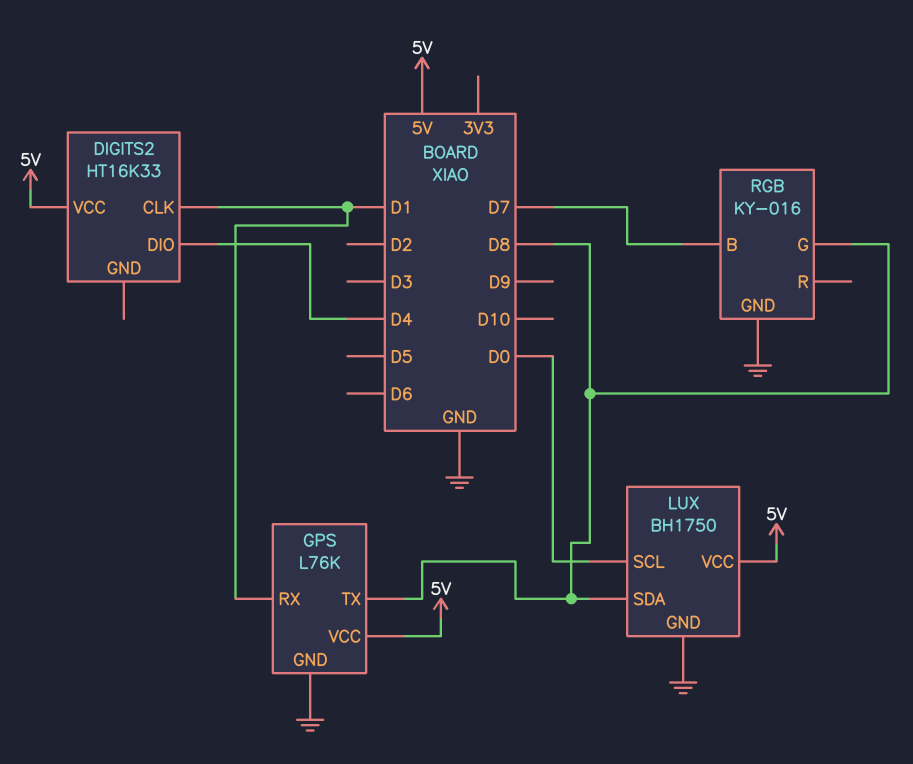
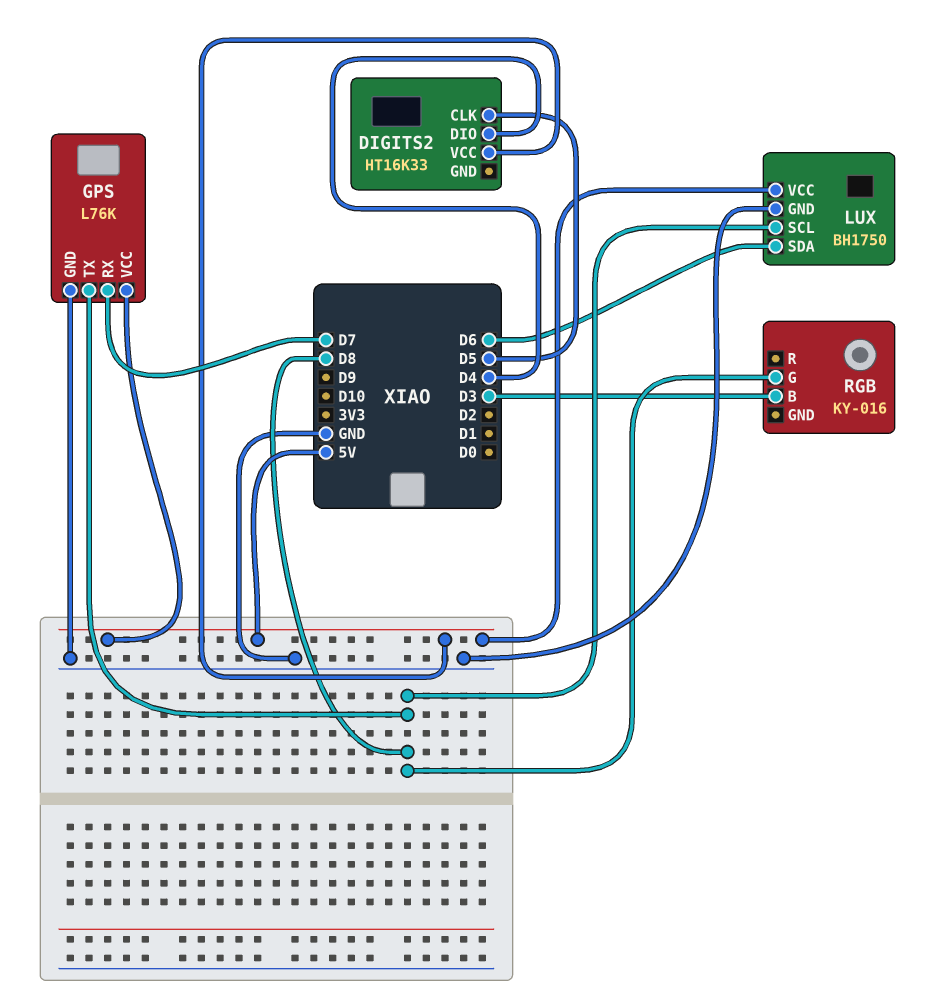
DIGITS2 pin CLK: D1 -> D5
GPS pin RX: D1 -> D7
LUX pin SCL: D0 -> D8
LUX pin SDA: D8 -> D6
RGB pin B: D7 -> D3
RGB pin GND: GND -> none

